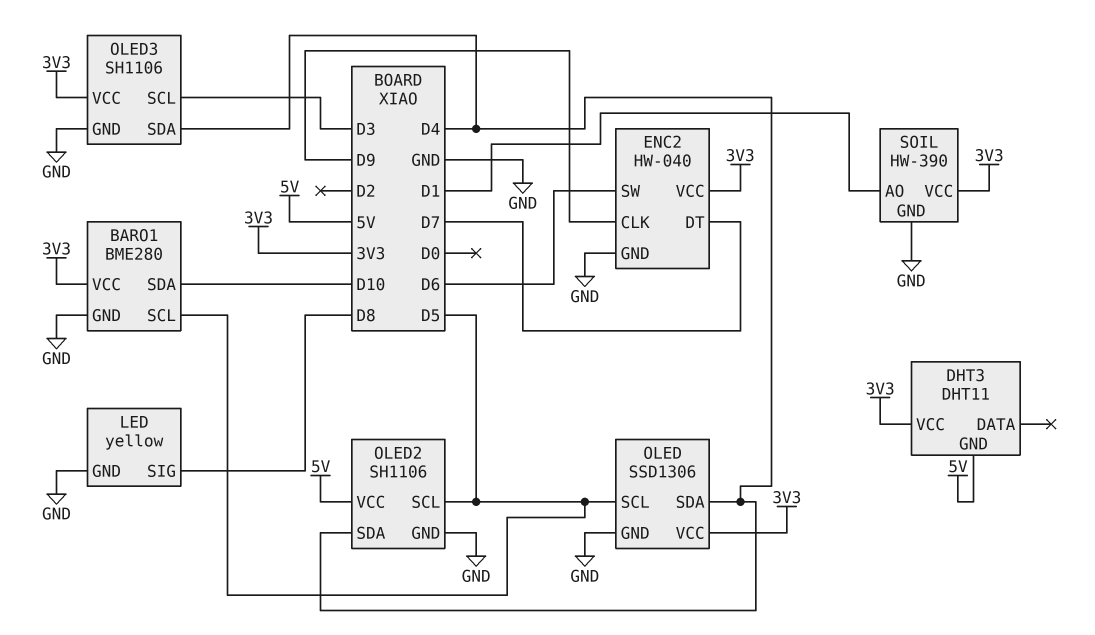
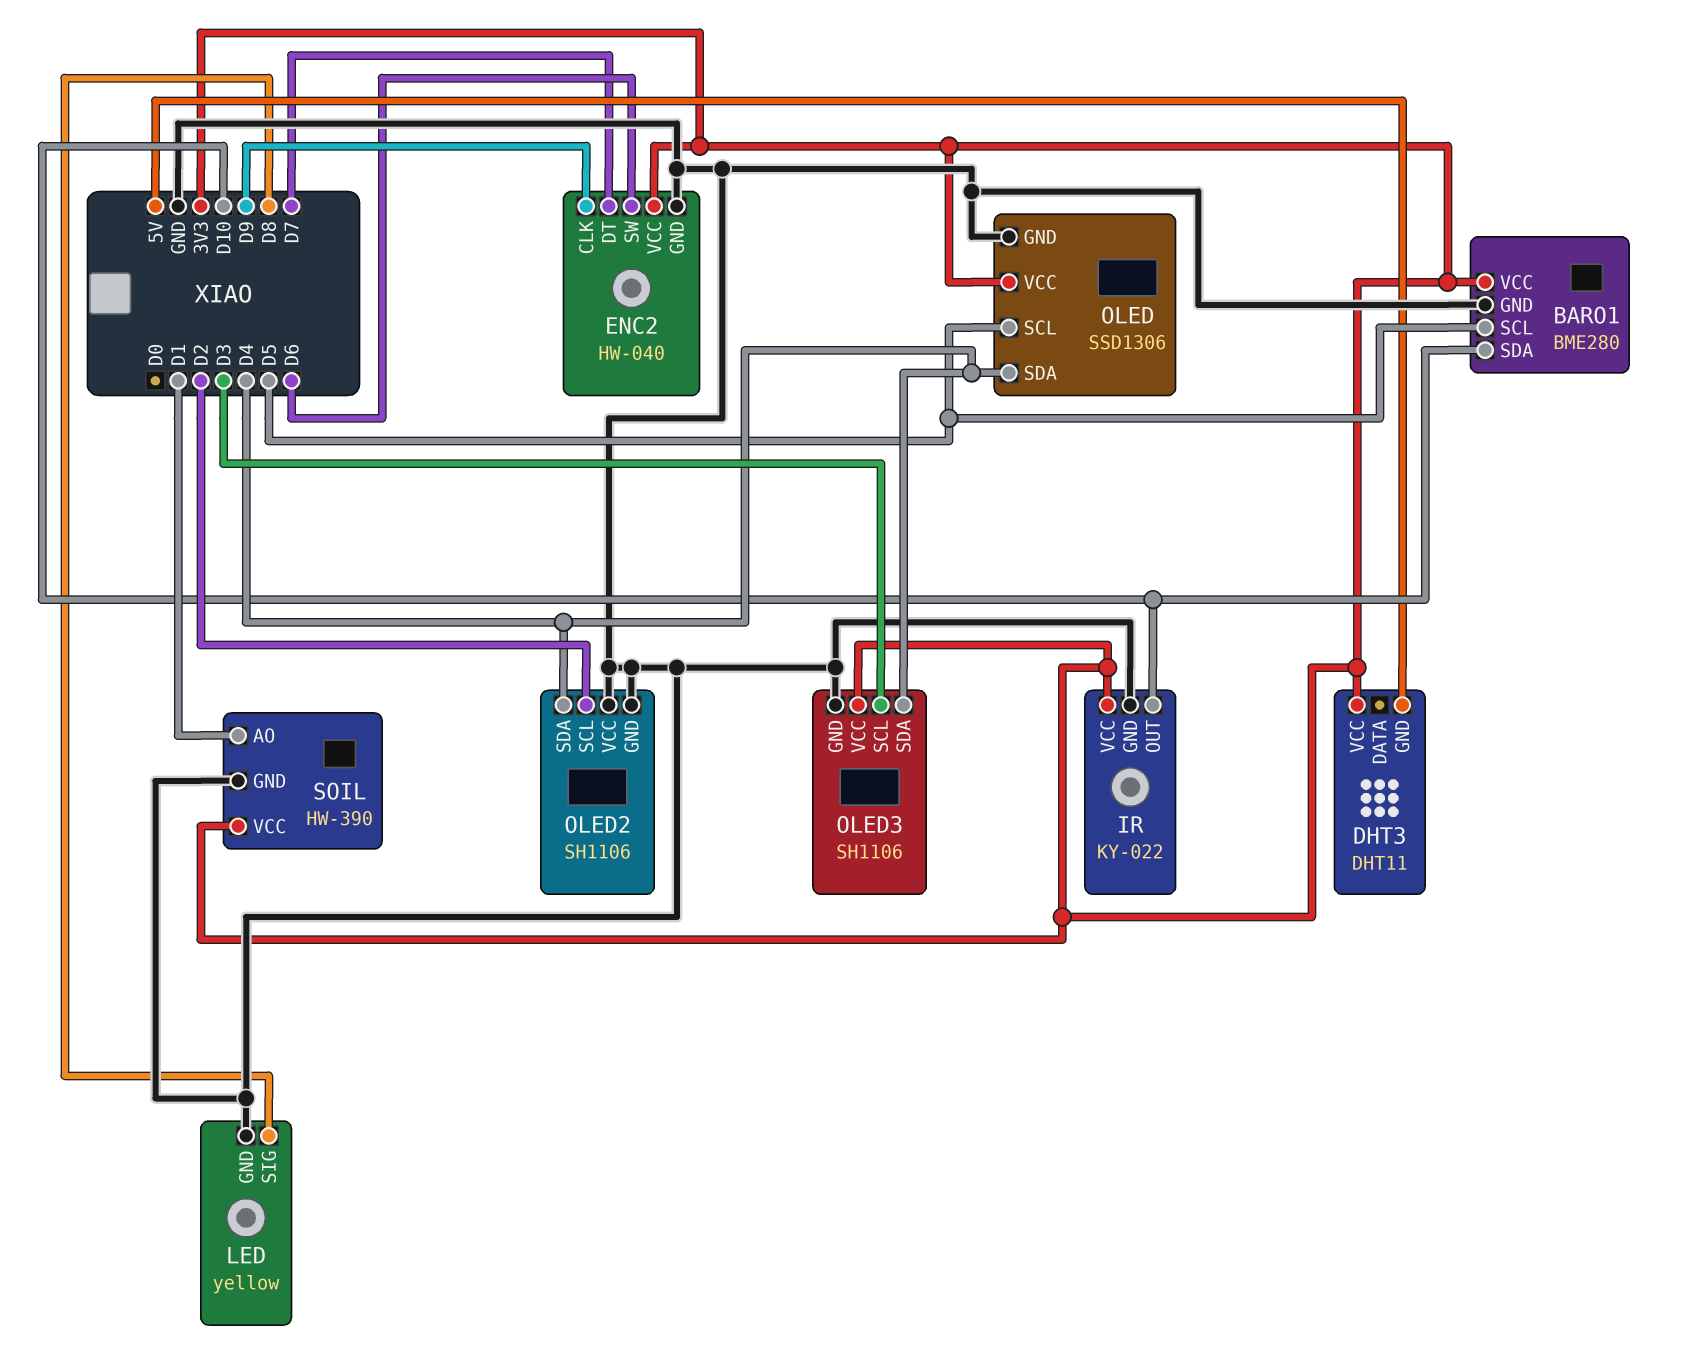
IR: none -> KY-022
IR pin GND: none -> GND
IR pin OUT: none -> D10
IR pin VCC: none -> 3V3
OLED2 pin SCL: D5 -> D2
OLED2 pin VCC: 5V -> GND

